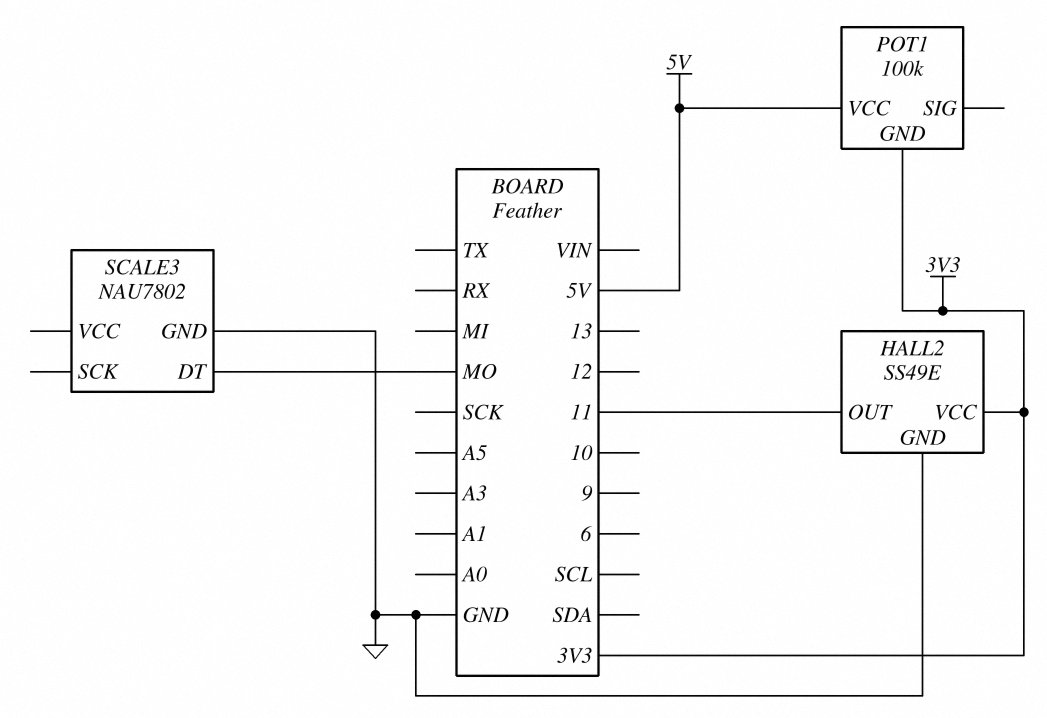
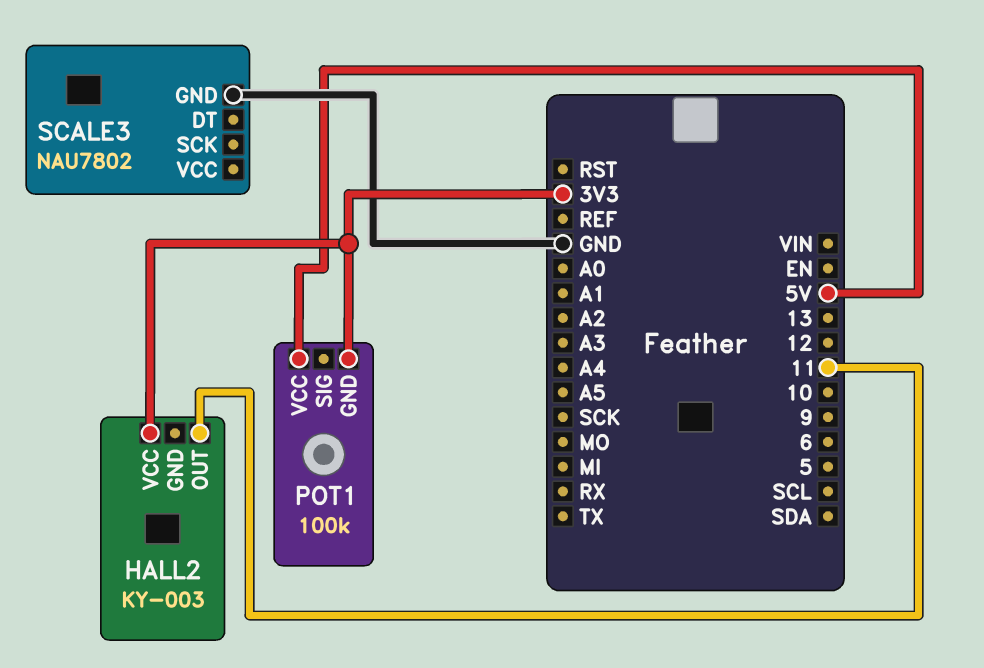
HALL2: SS49E -> KY-003
HALL2 pin GND: GND -> none
SCALE3 pin DT: MO -> none

